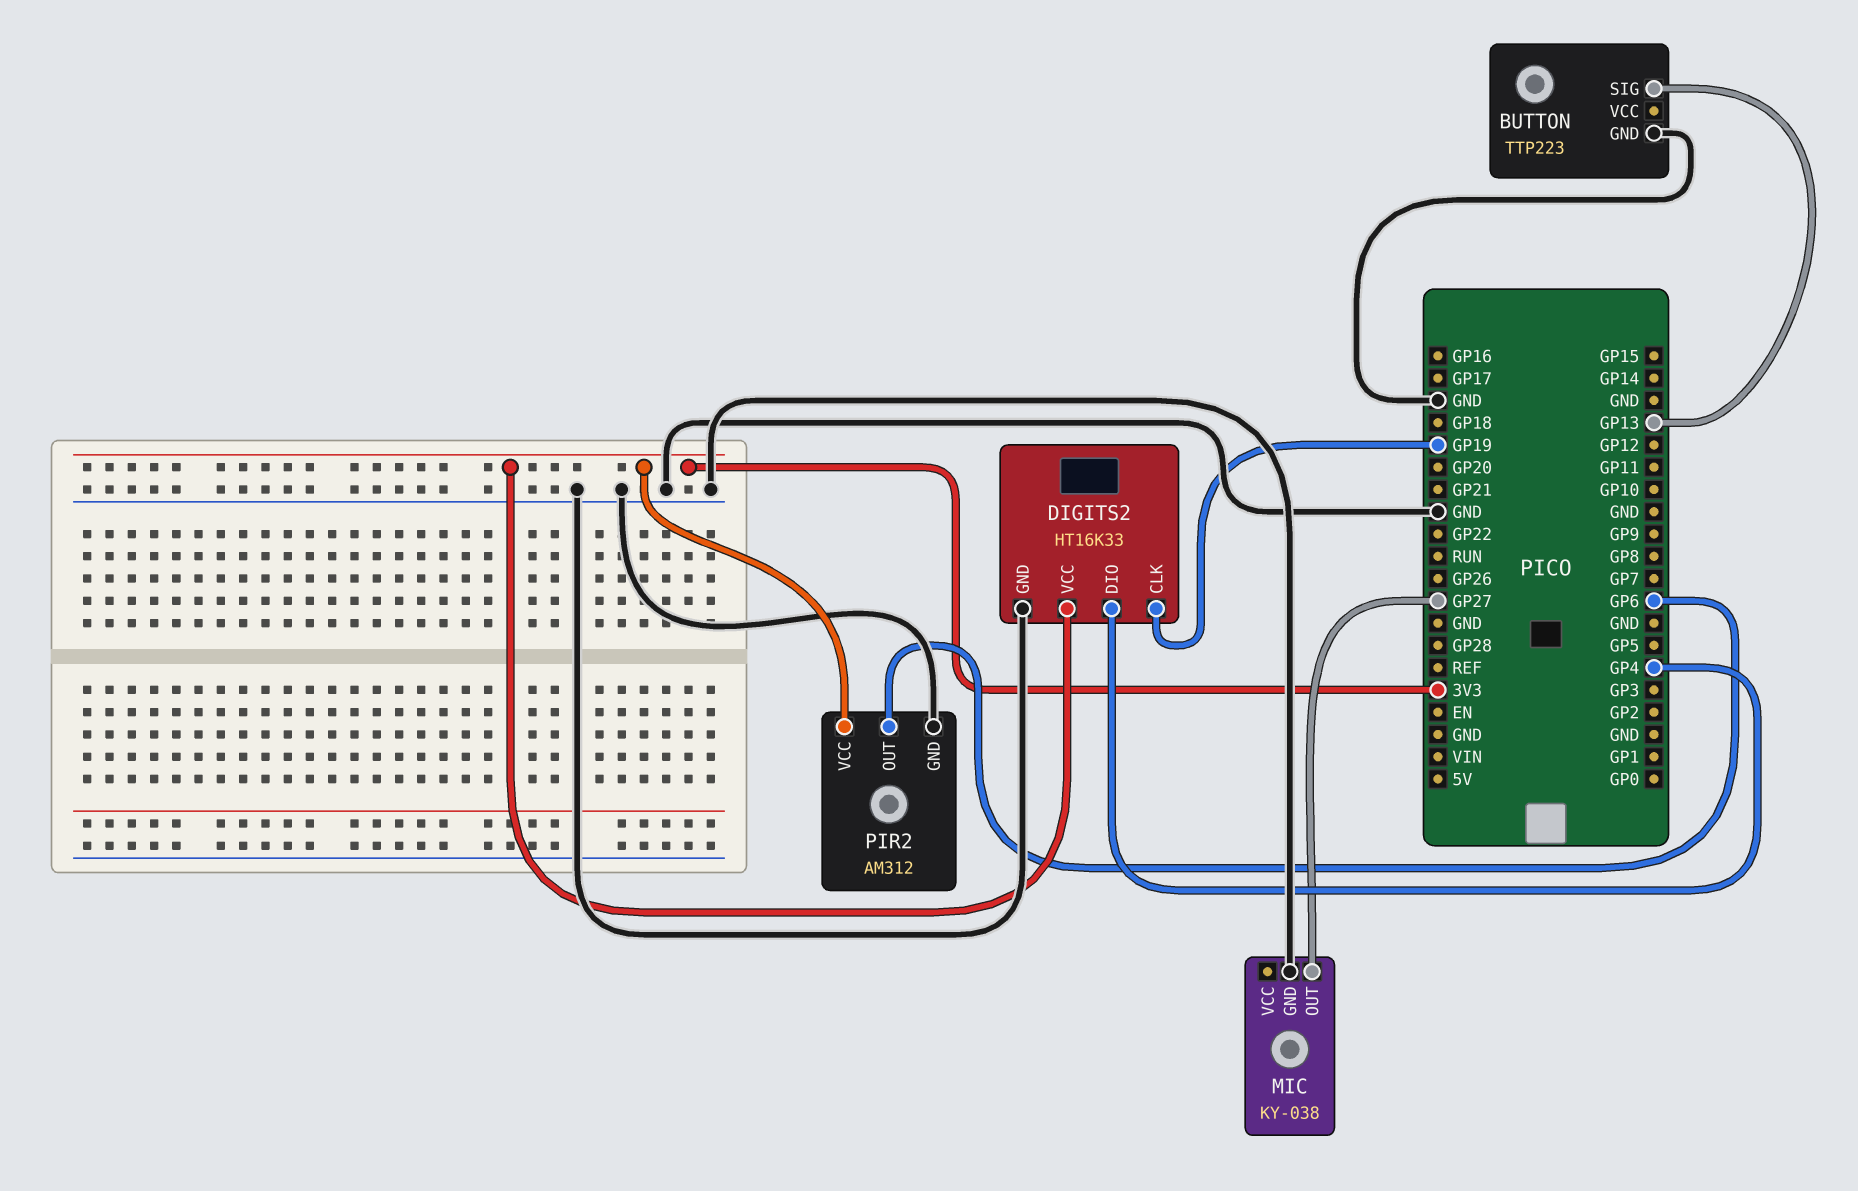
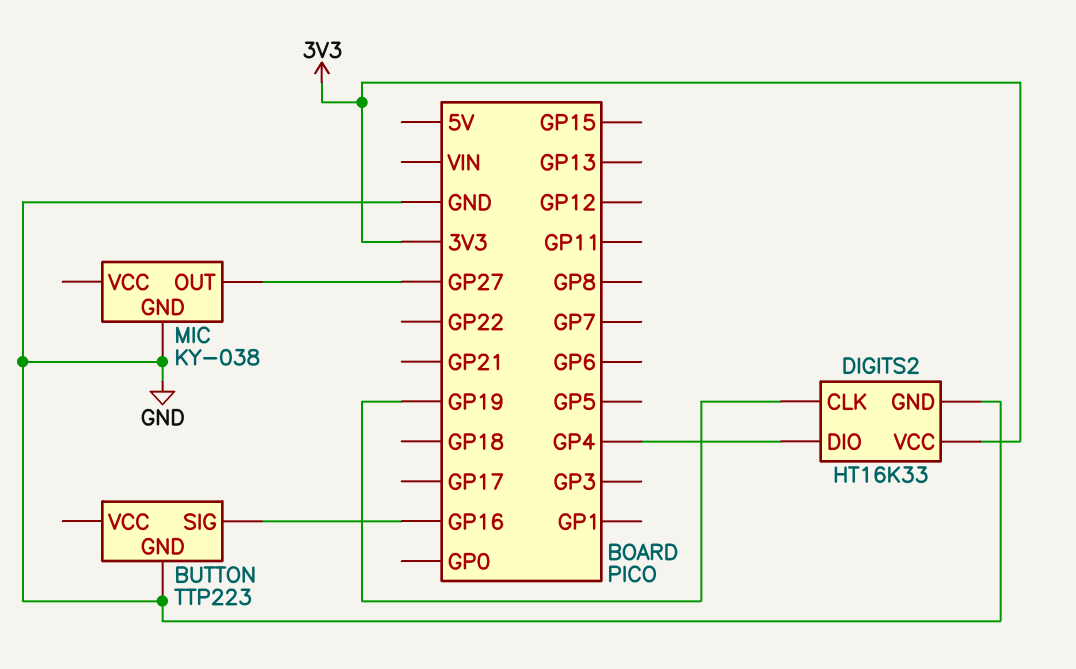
BUTTON pin SIG: GP13 -> GP16
PIR2: AM312 -> none
PIR2 pin GND: GND -> none
PIR2 pin OUT: GP6 -> none
PIR2 pin VCC: 3V3 -> none

